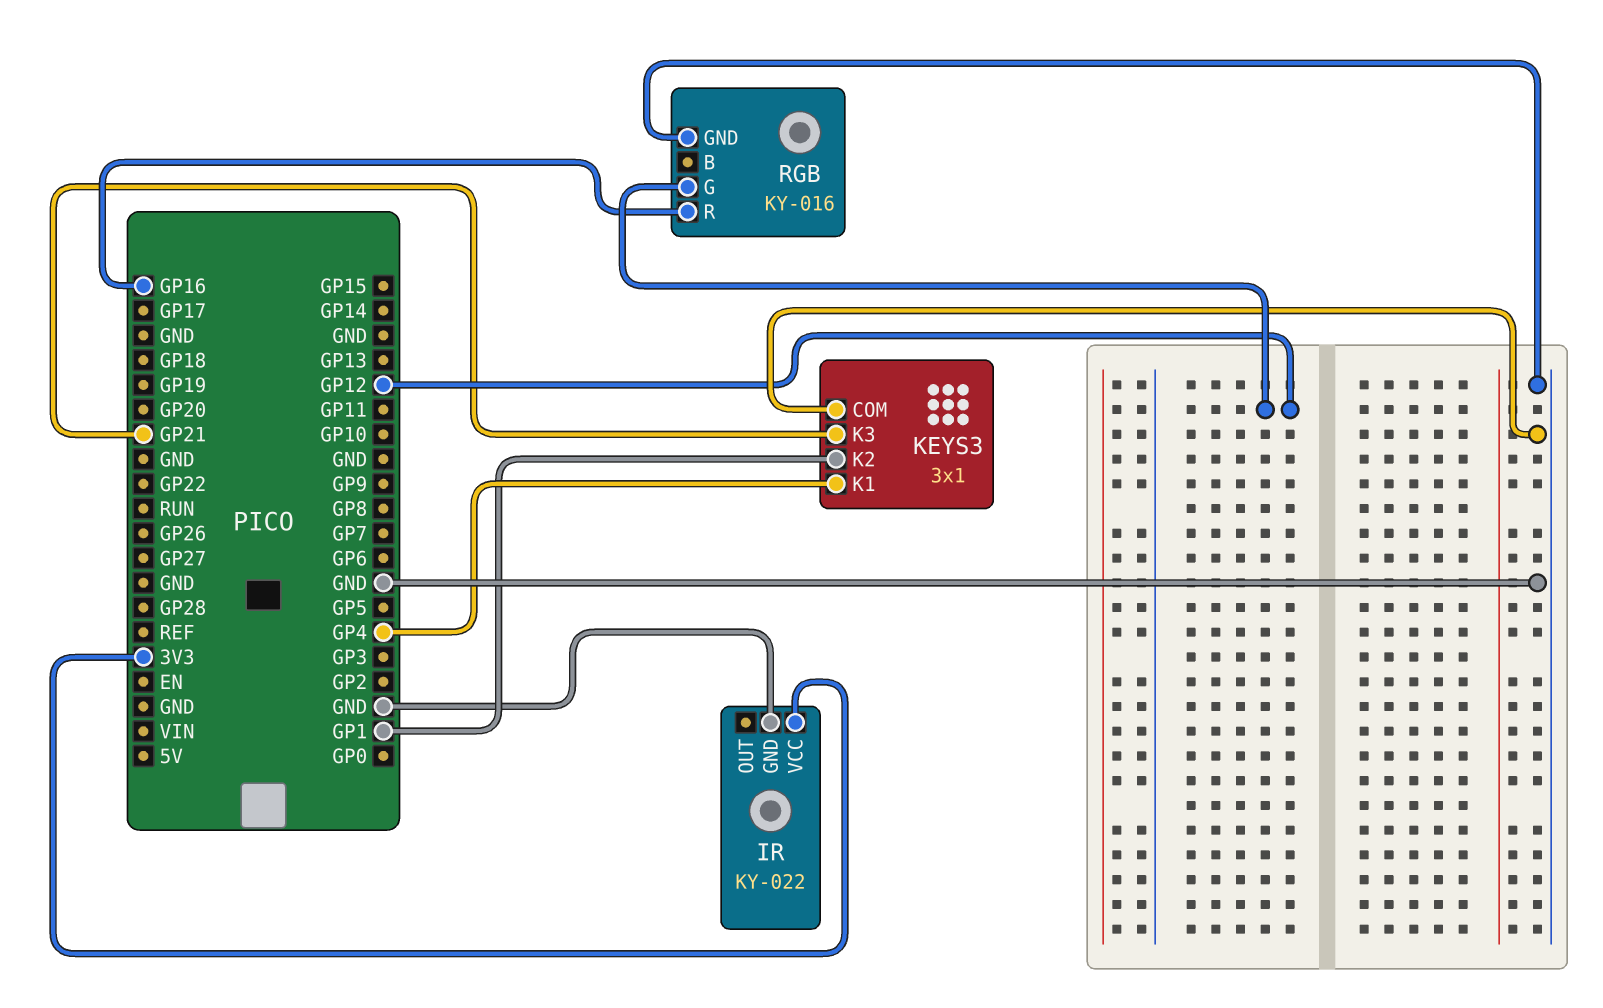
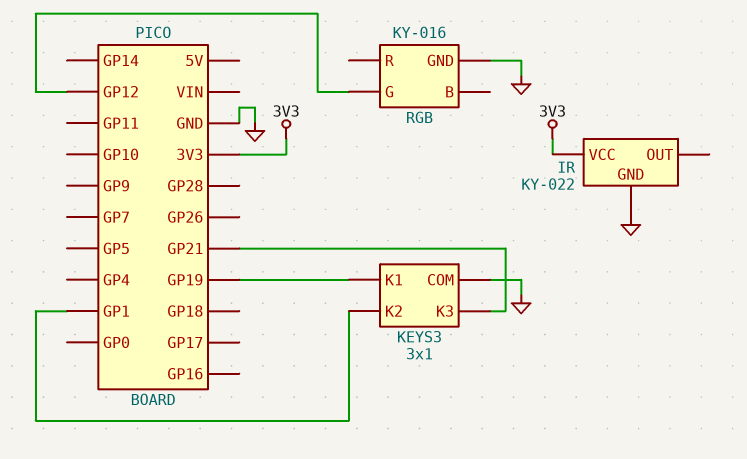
KEYS3 pin K1: GP4 -> GP19
RGB pin R: GP16 -> none

